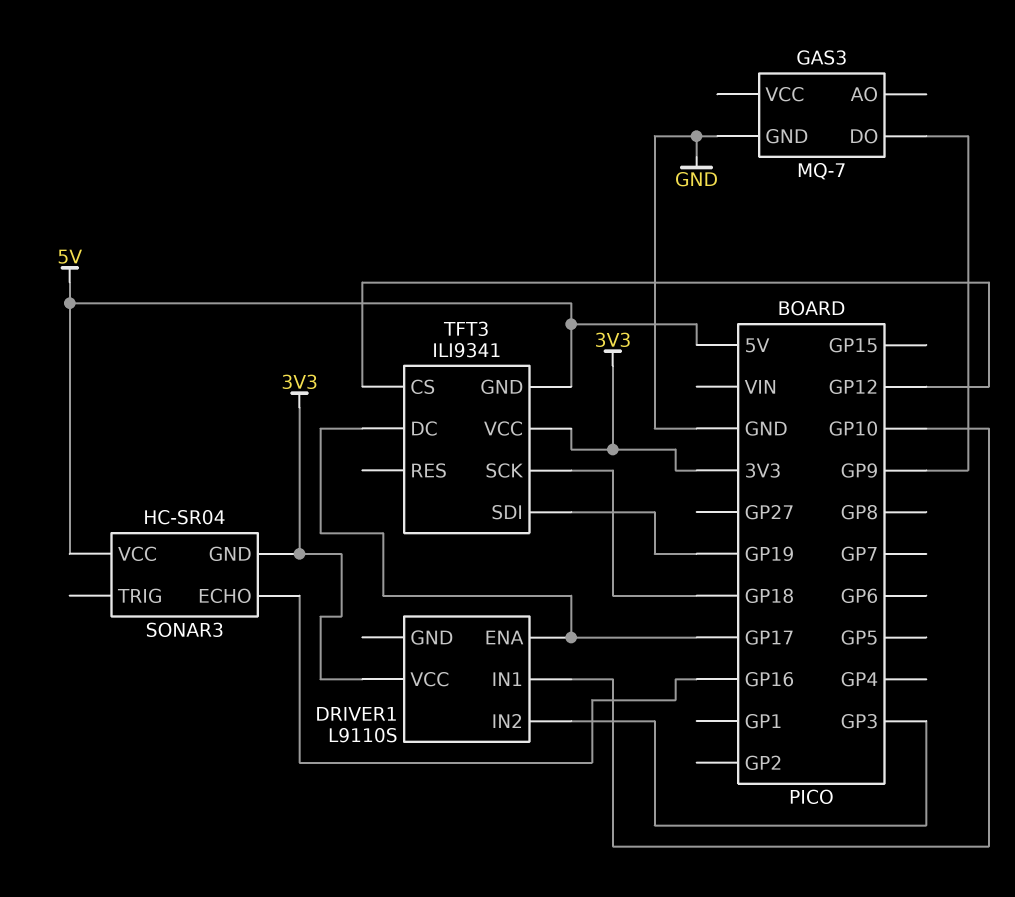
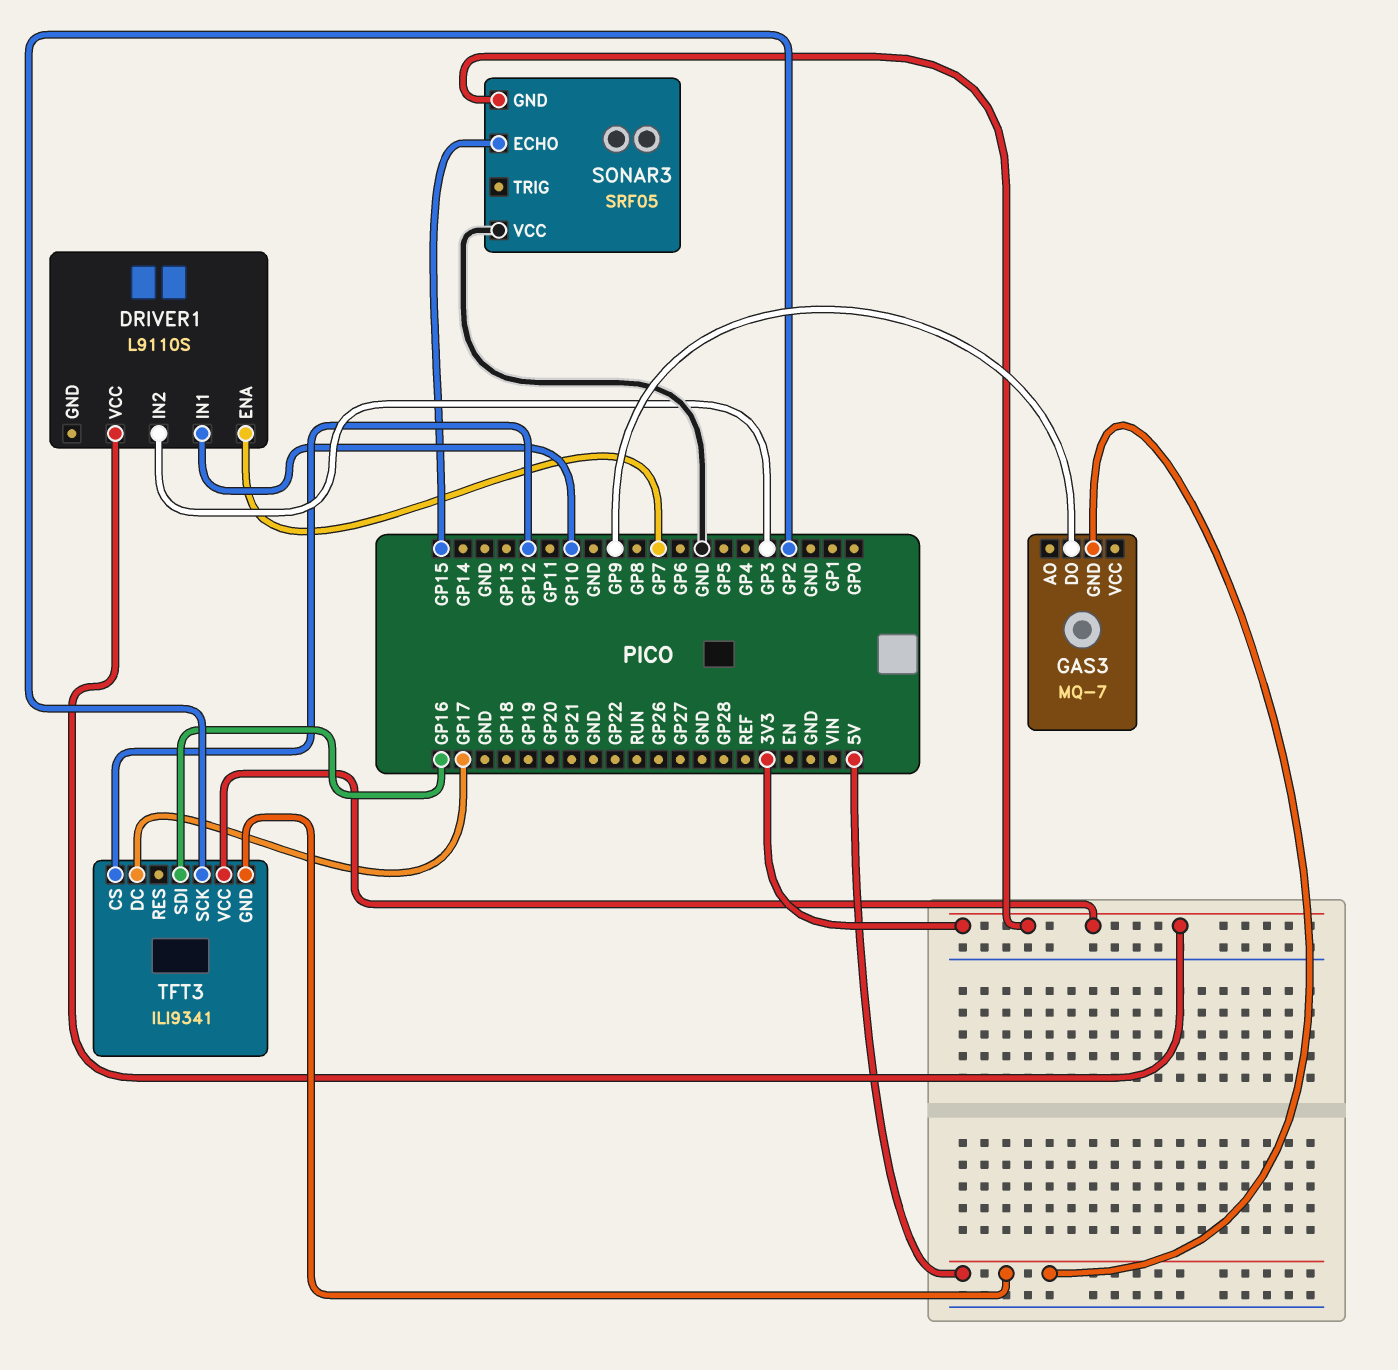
DRIVER1 pin ENA: GP17 -> GP7
GAS3 pin GND: GND -> 5V
SONAR3: HC-SR04 -> SRF05
SONAR3 pin ECHO: GP16 -> GP15
SONAR3 pin VCC: 5V -> GND
TFT3 pin SCK: GP18 -> GP2
TFT3 pin SDI: GP19 -> GP16

